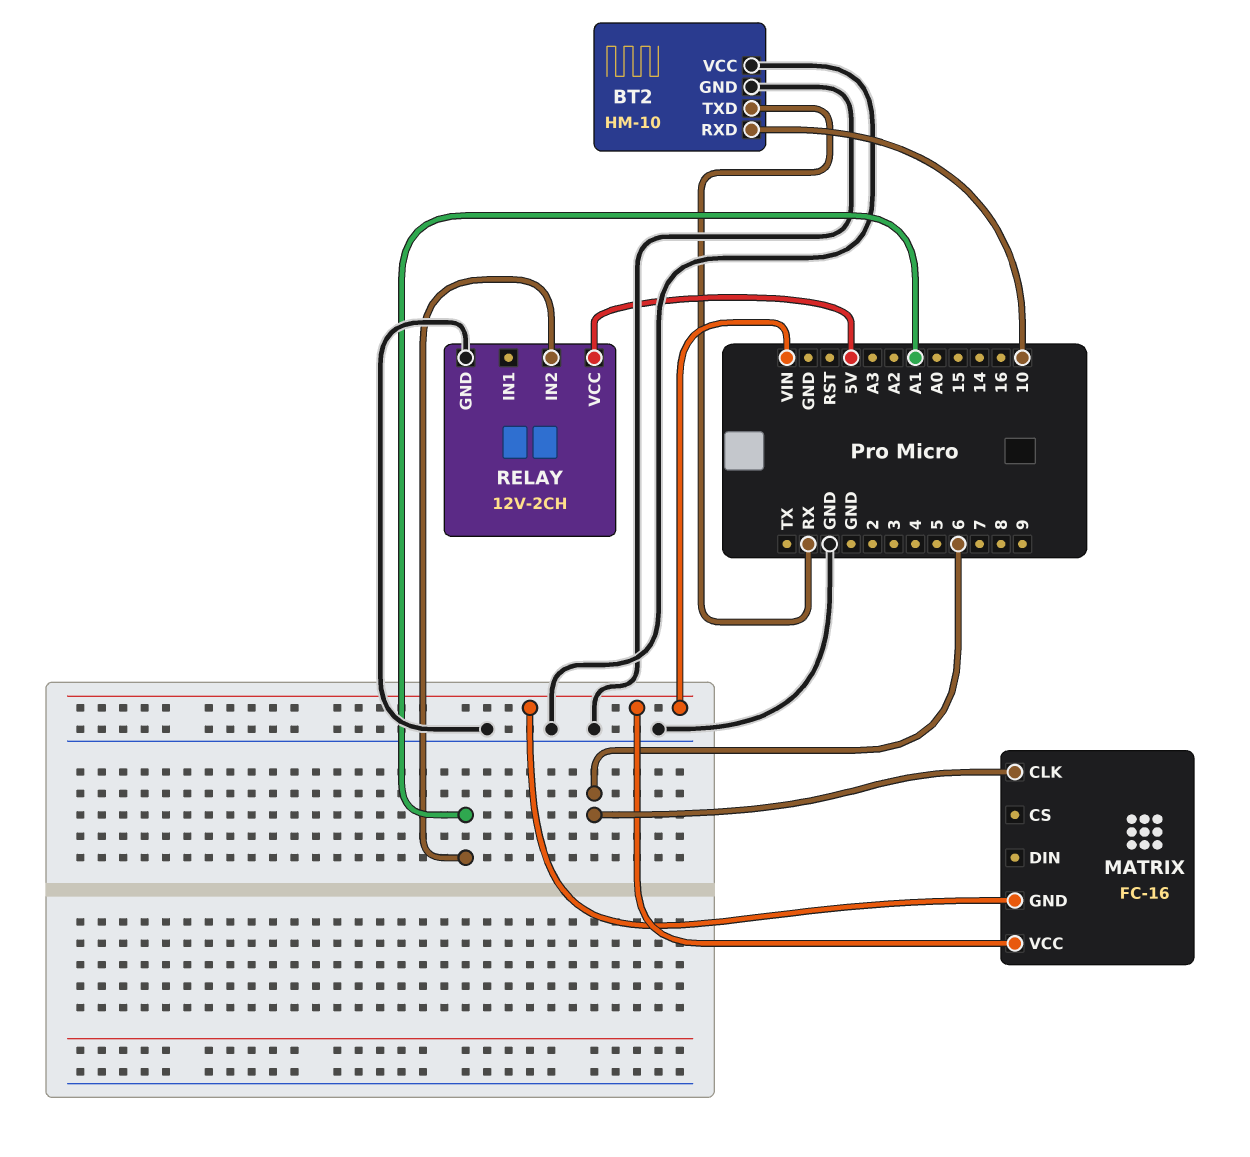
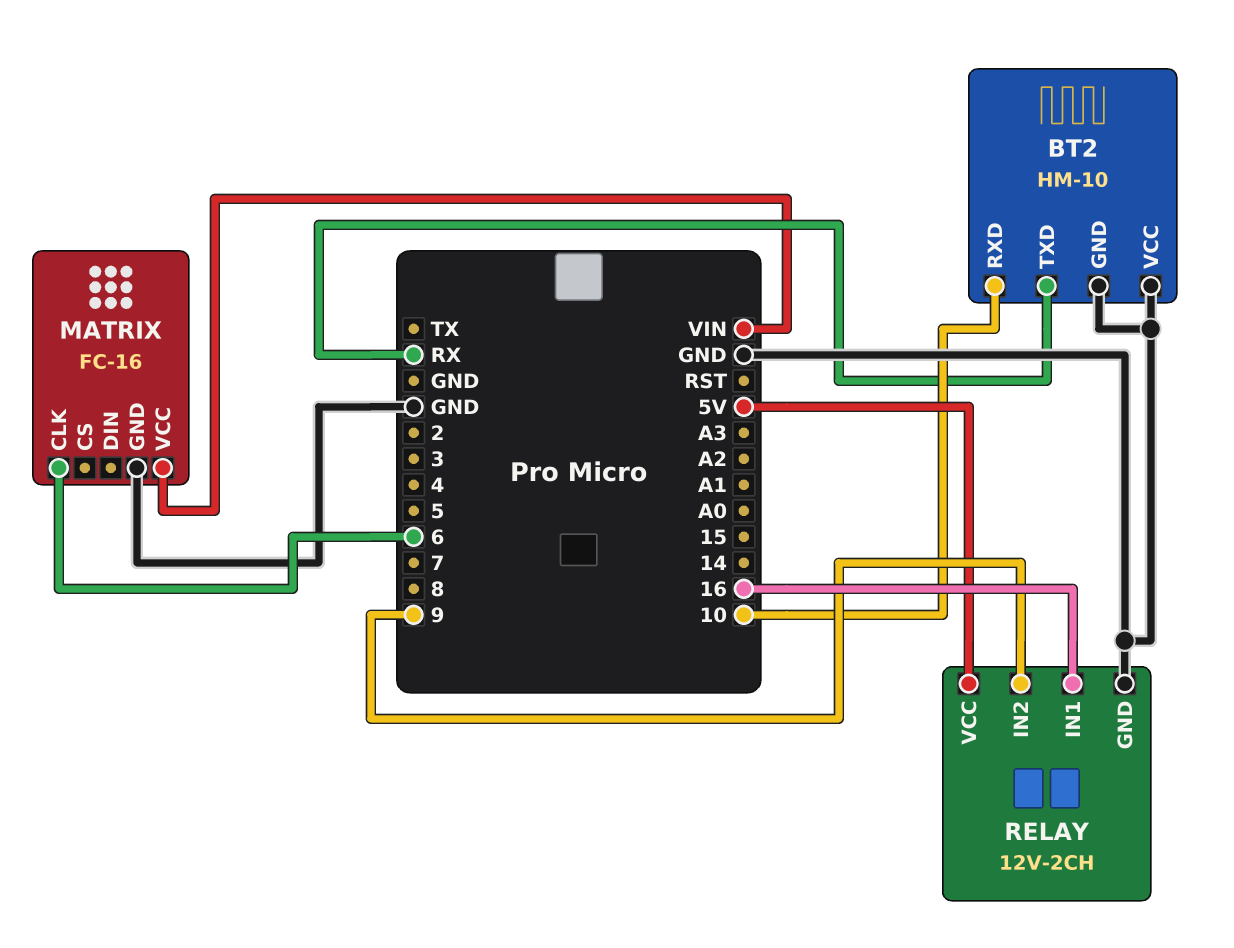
MATRIX pin GND: VIN -> GND
RELAY pin IN1: none -> 16
RELAY pin IN2: A1 -> 9

